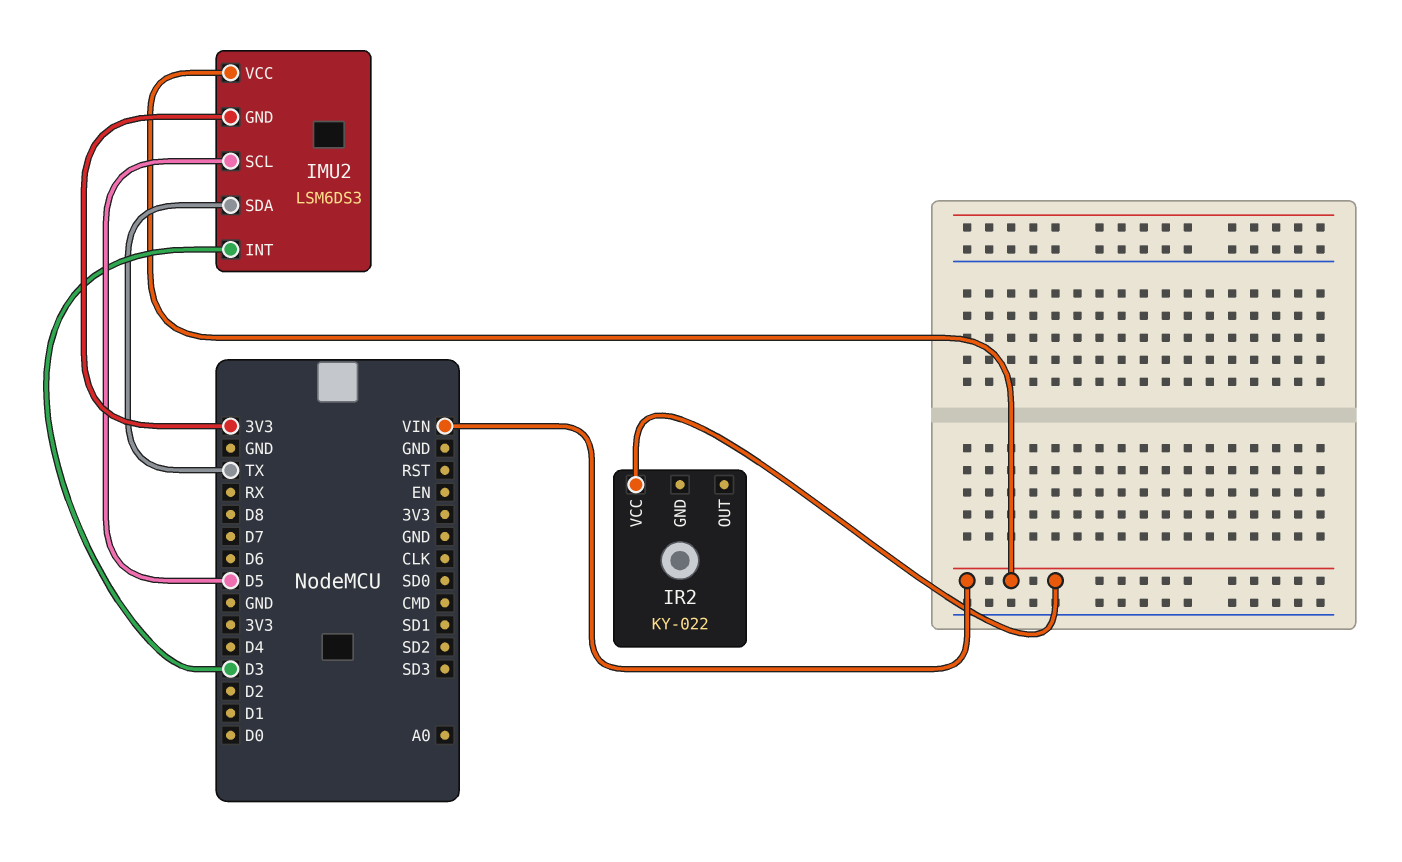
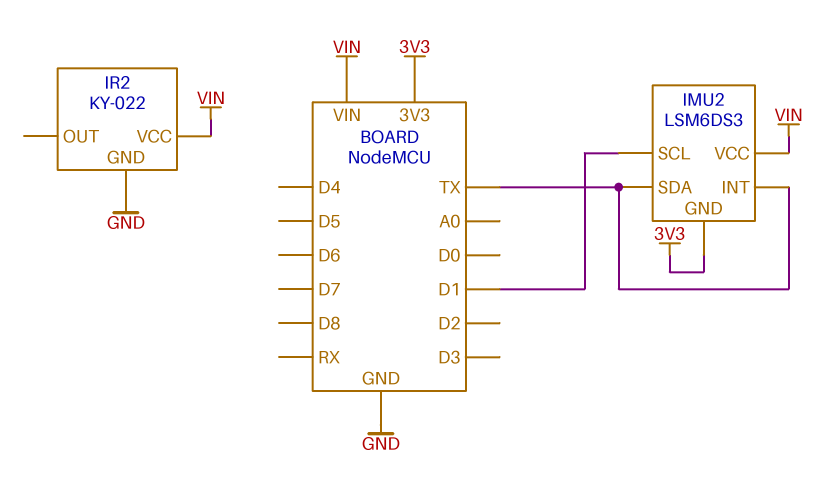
IMU2 pin INT: D3 -> TX
IMU2 pin SCL: D5 -> D1
IR2 pin GND: none -> GND

